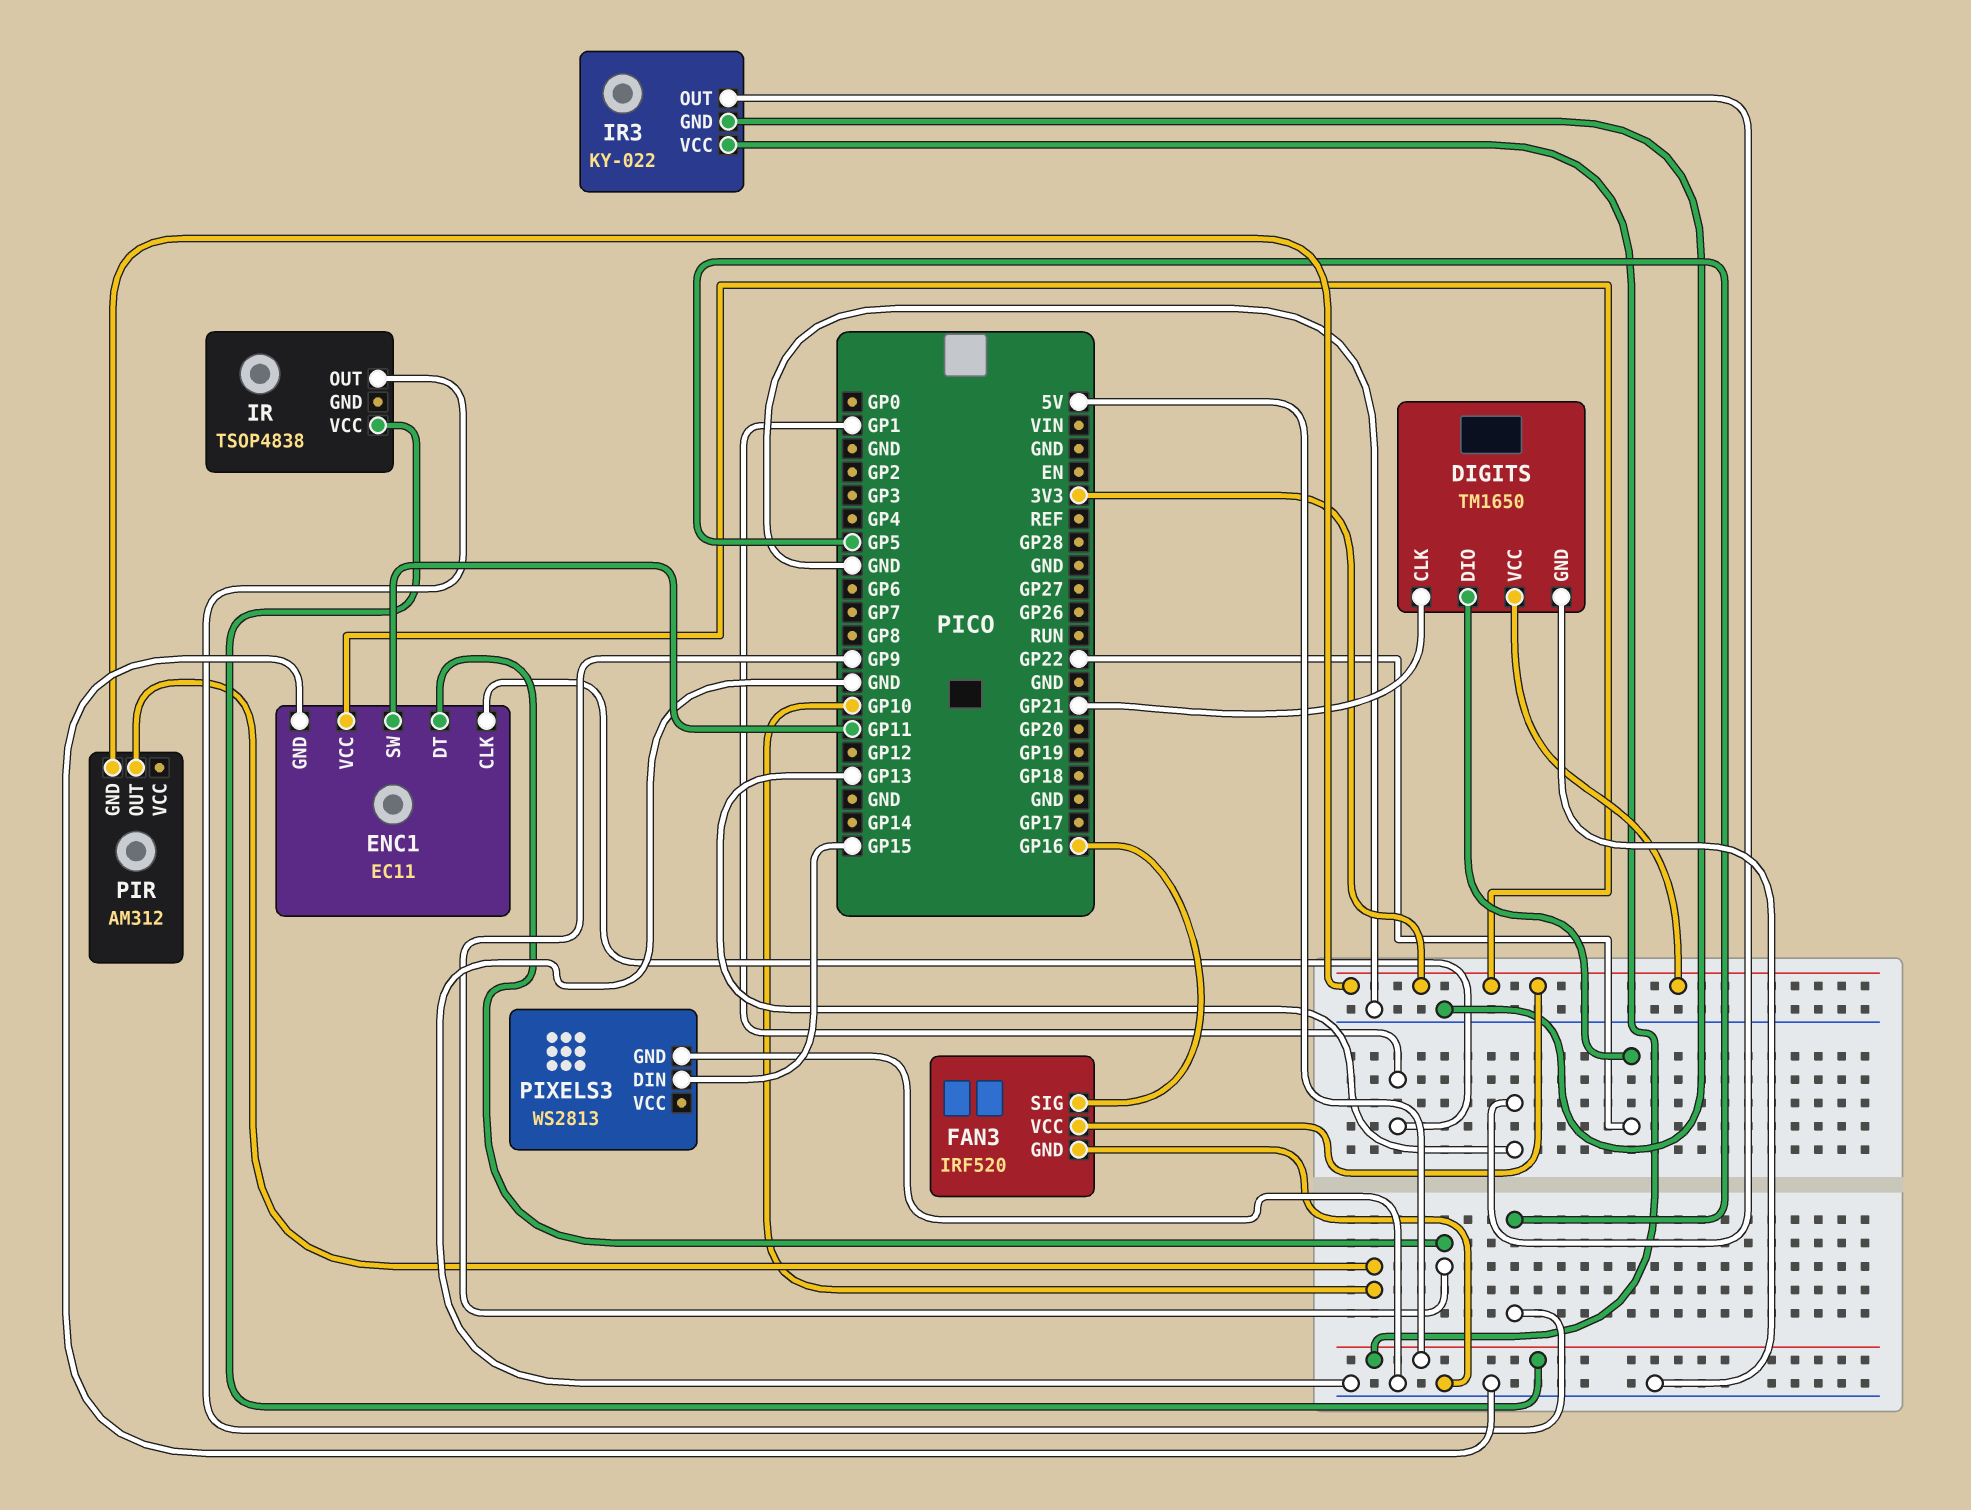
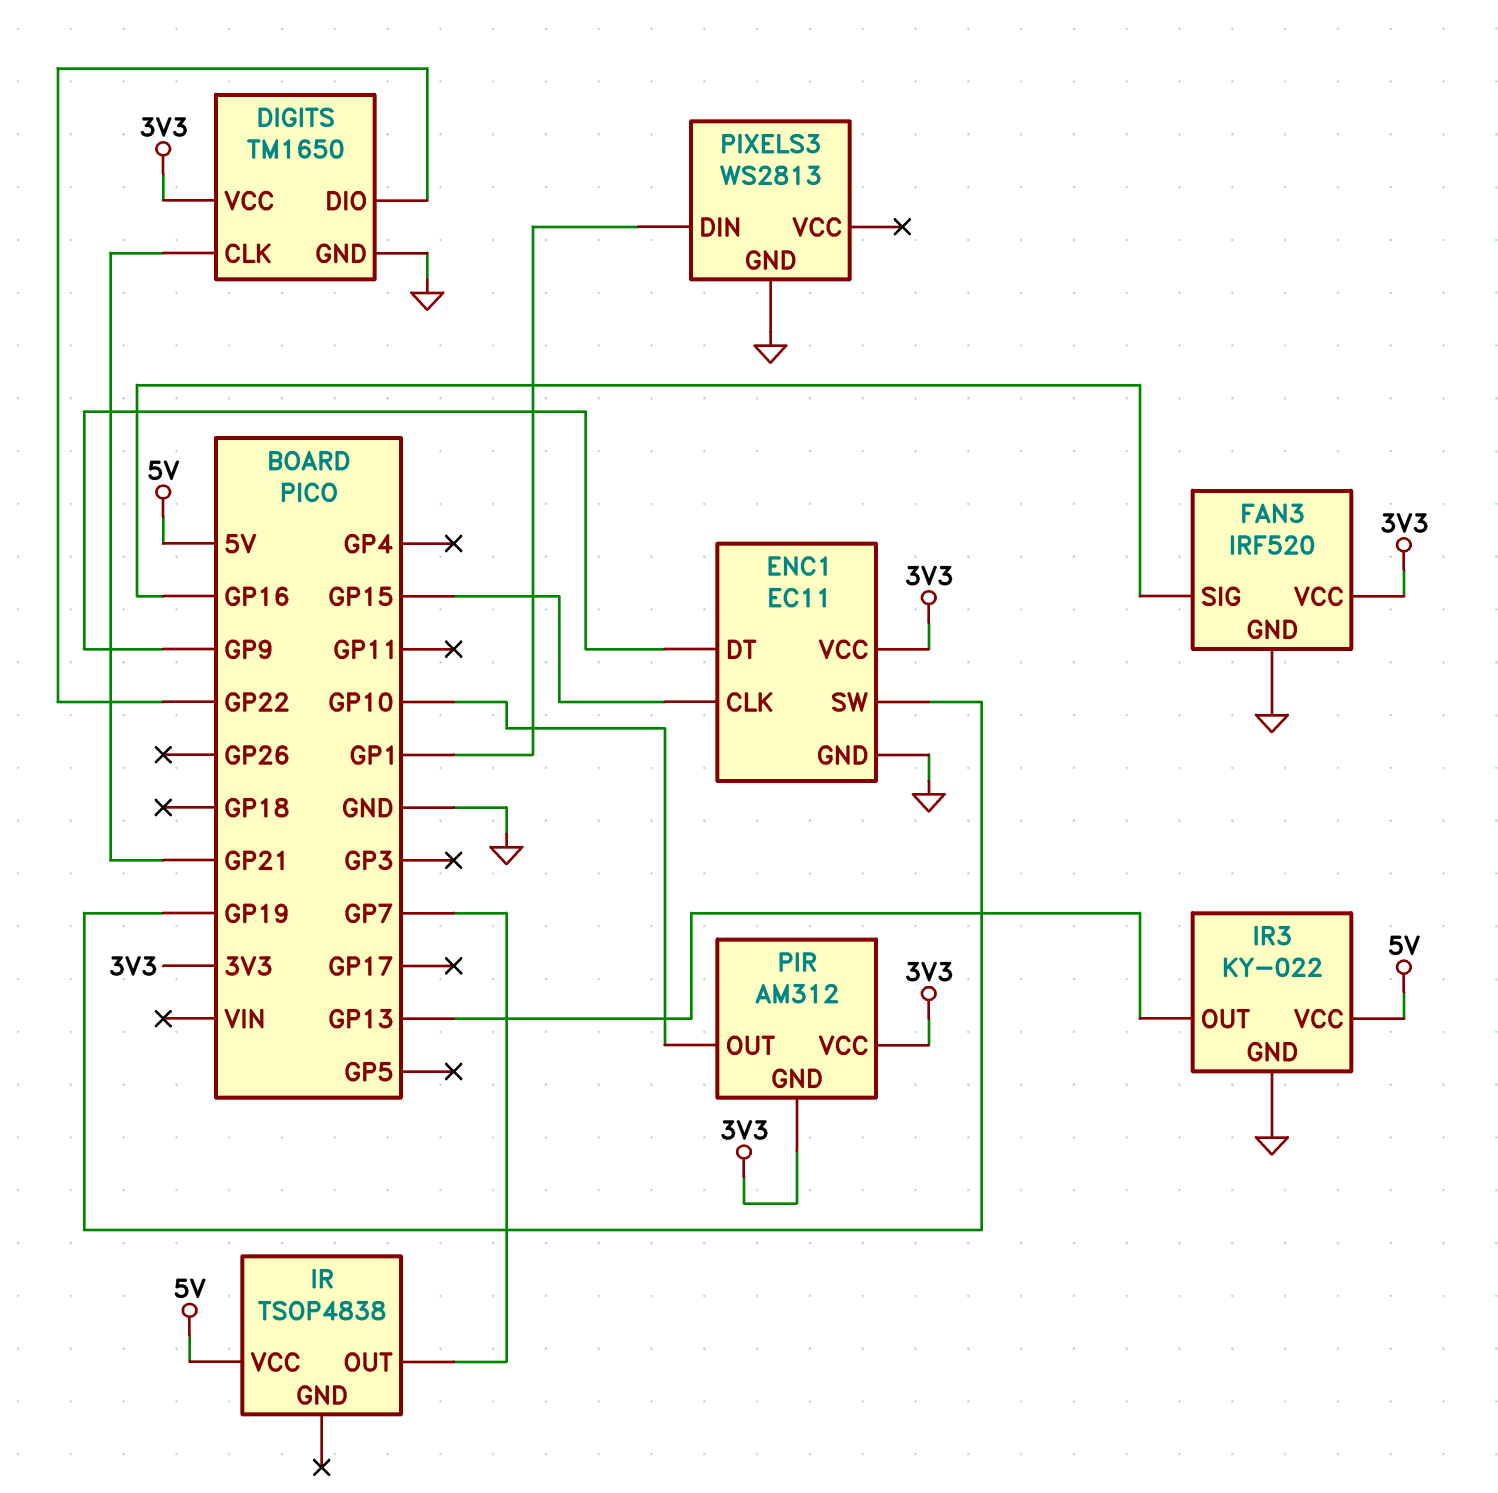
ENC1 pin CLK: GP1 -> GP15
ENC1 pin SW: GP11 -> GP19
IR pin OUT: GP5 -> GP7
PIR pin VCC: none -> 3V3
PIXELS3 pin DIN: GP15 -> GP1

